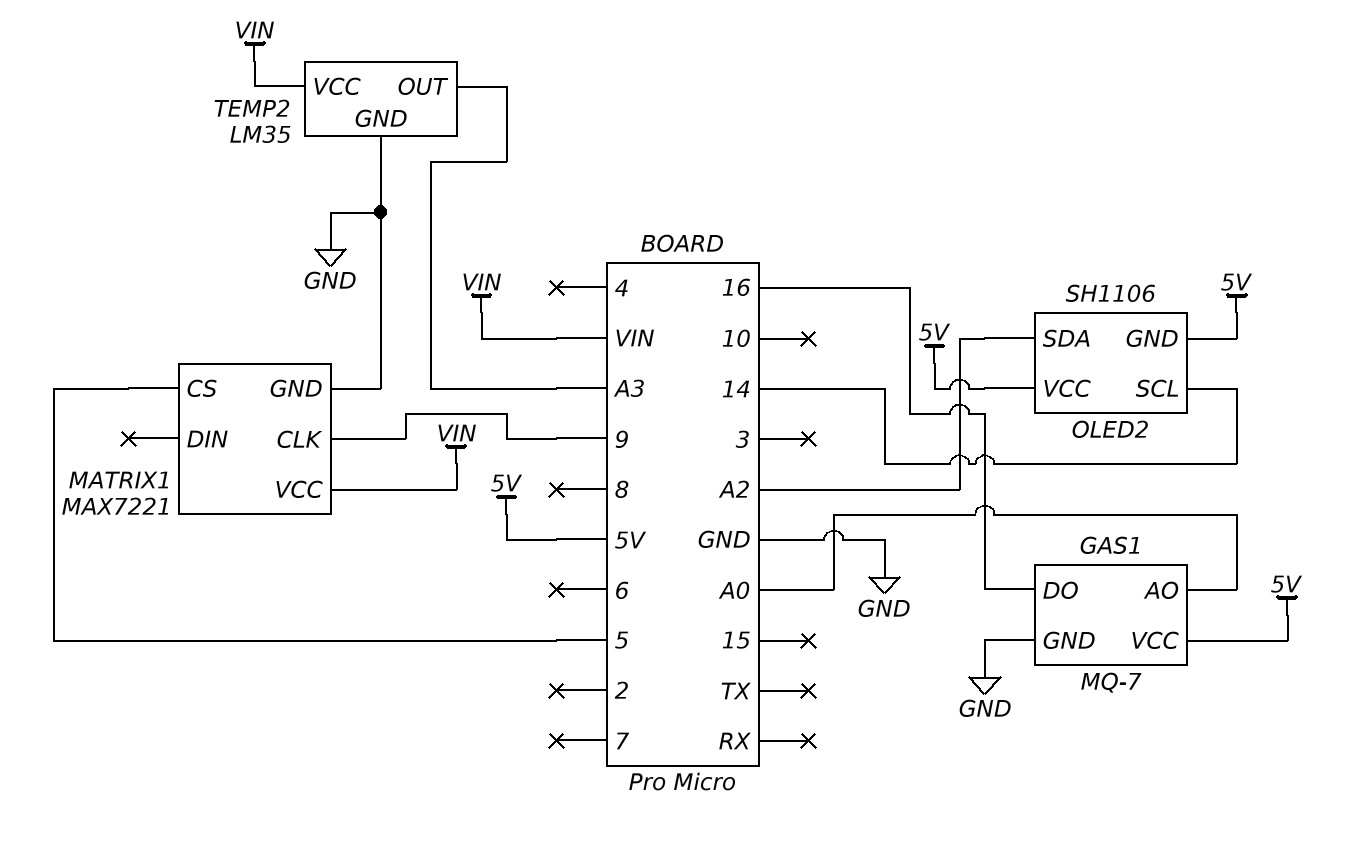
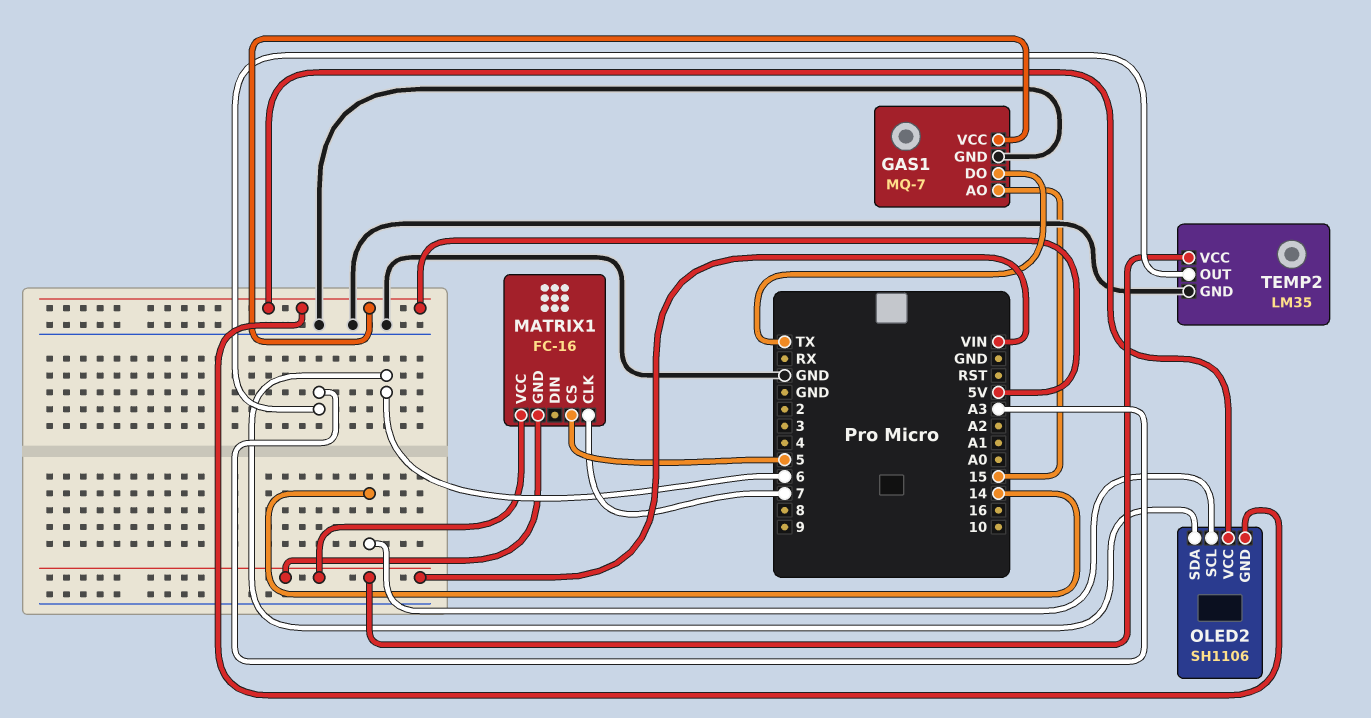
GAS1 pin AO: A0 -> 15
GAS1 pin DO: 16 -> TX
MATRIX1: MAX7221 -> FC-16
MATRIX1 pin CLK: 9 -> 7
MATRIX1 pin GND: GND -> VIN
OLED2 pin SDA: A2 -> 6

